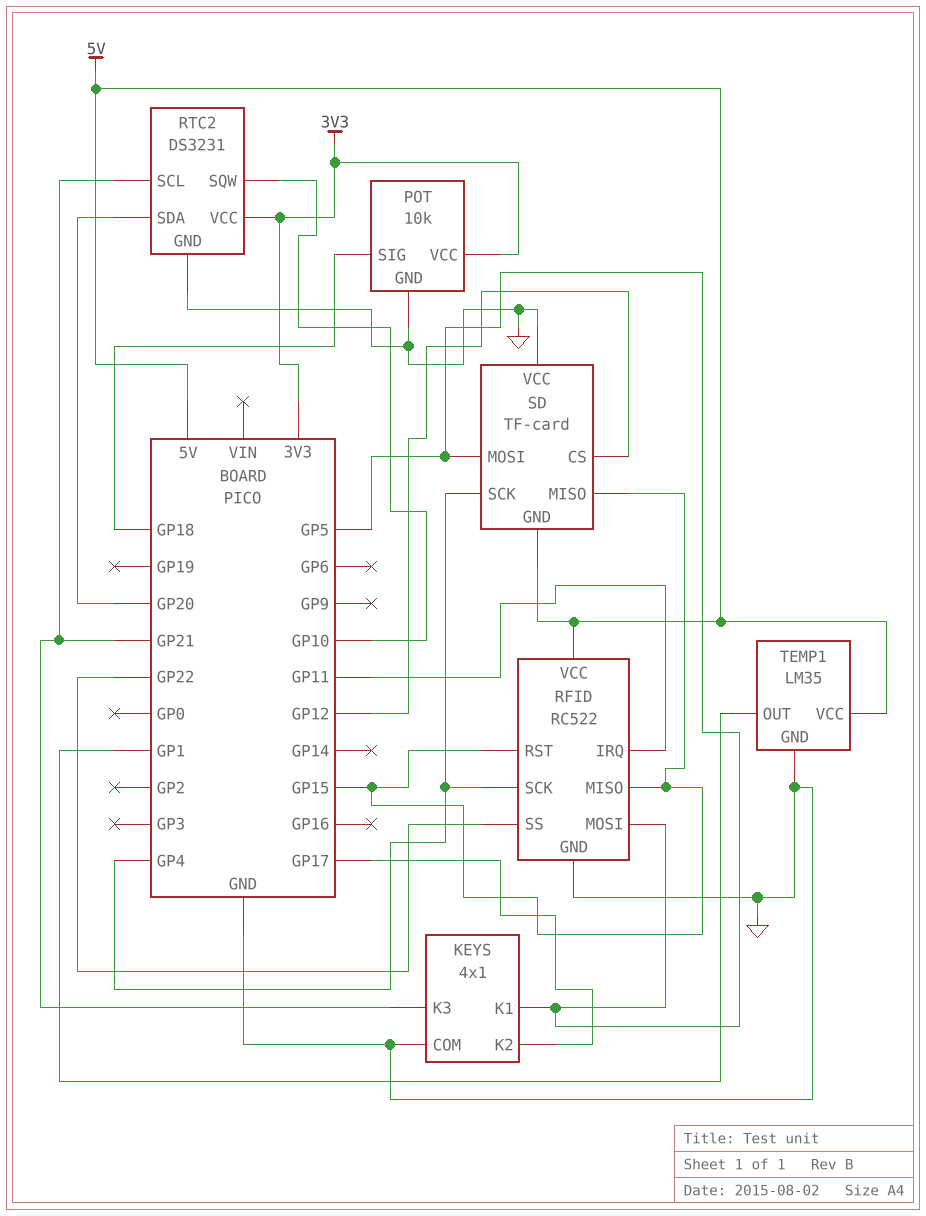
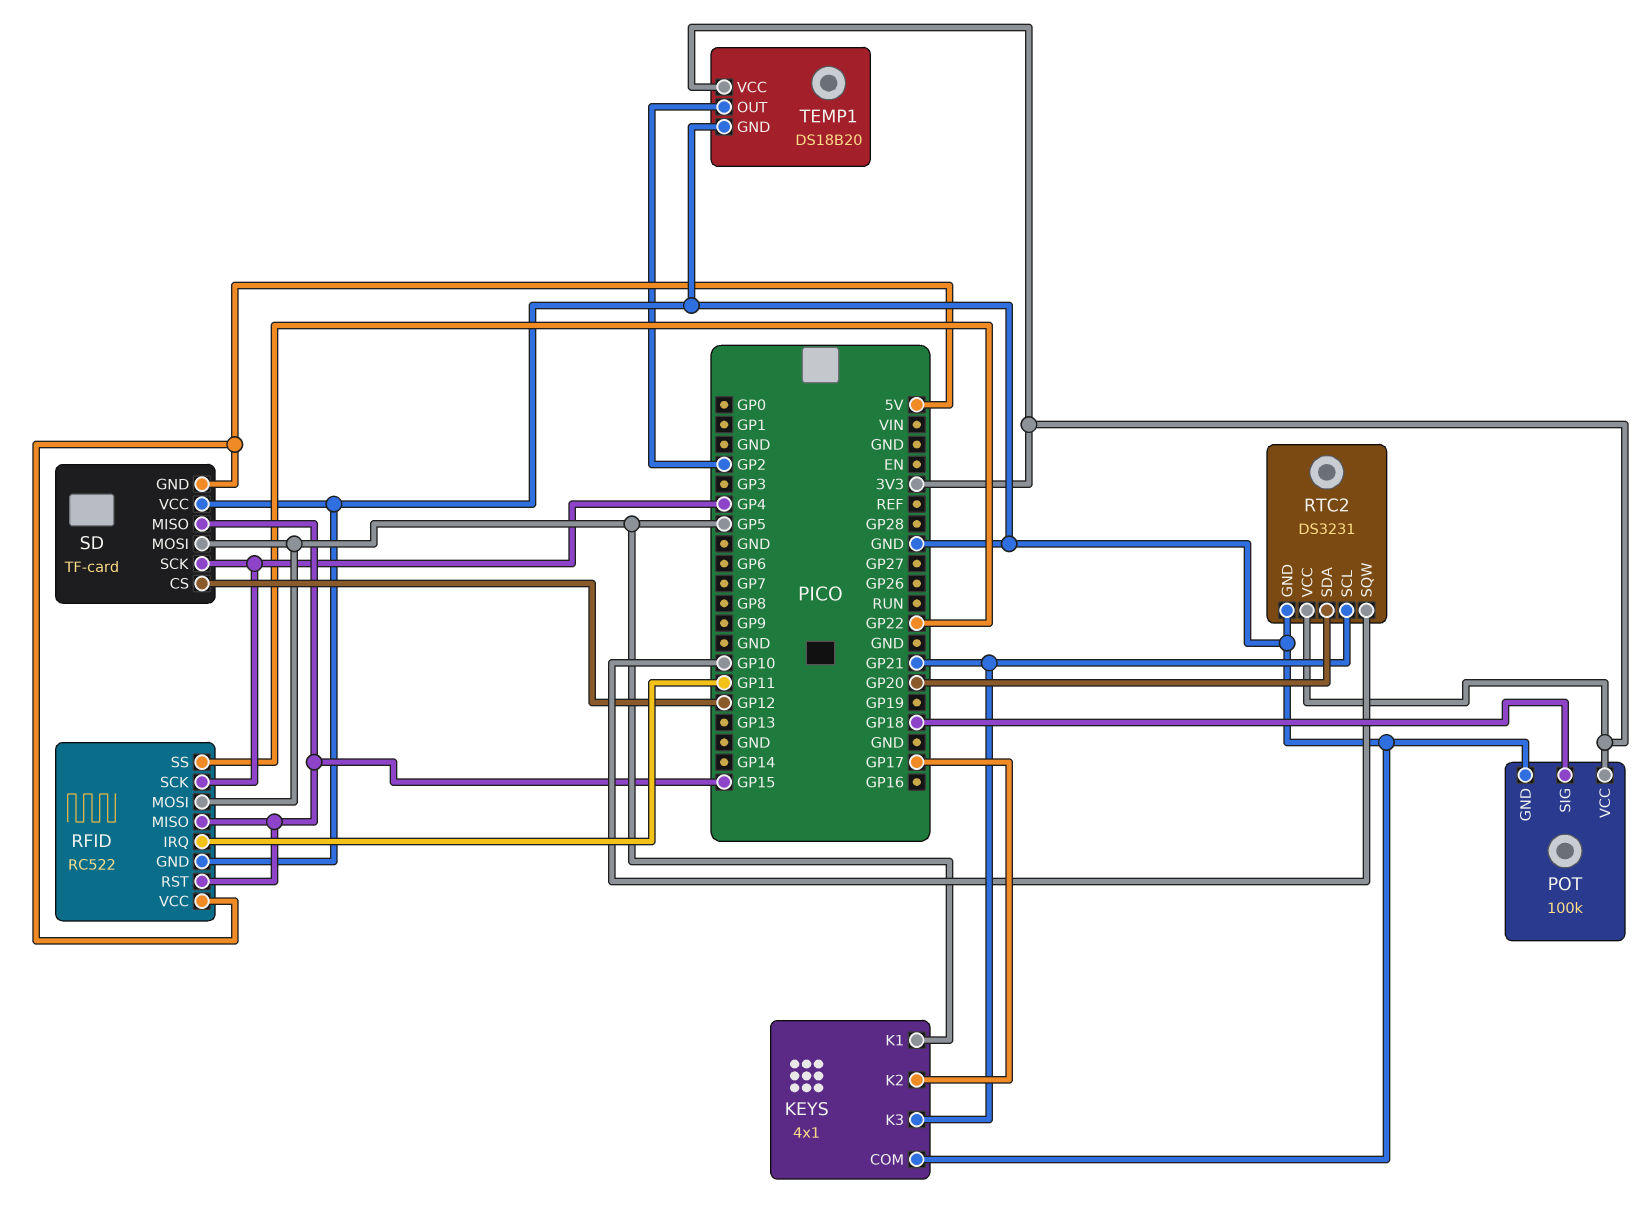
POT: 10k -> 100k
TEMP1: LM35 -> DS18B20
TEMP1 pin OUT: GP1 -> GP2
TEMP1 pin VCC: 5V -> 3V3

